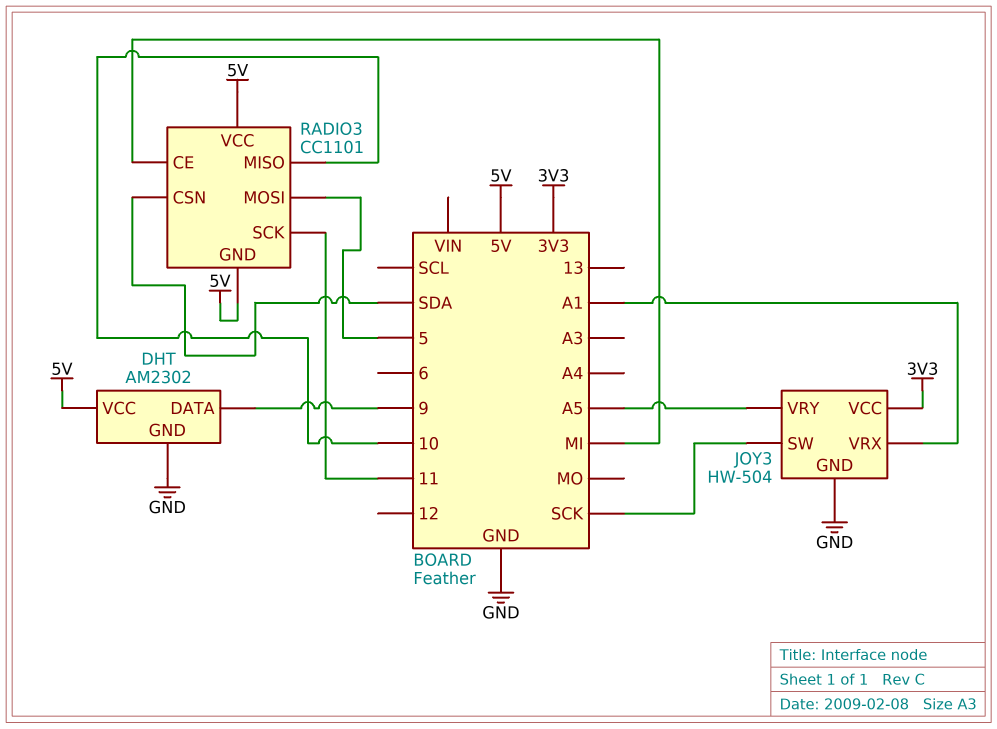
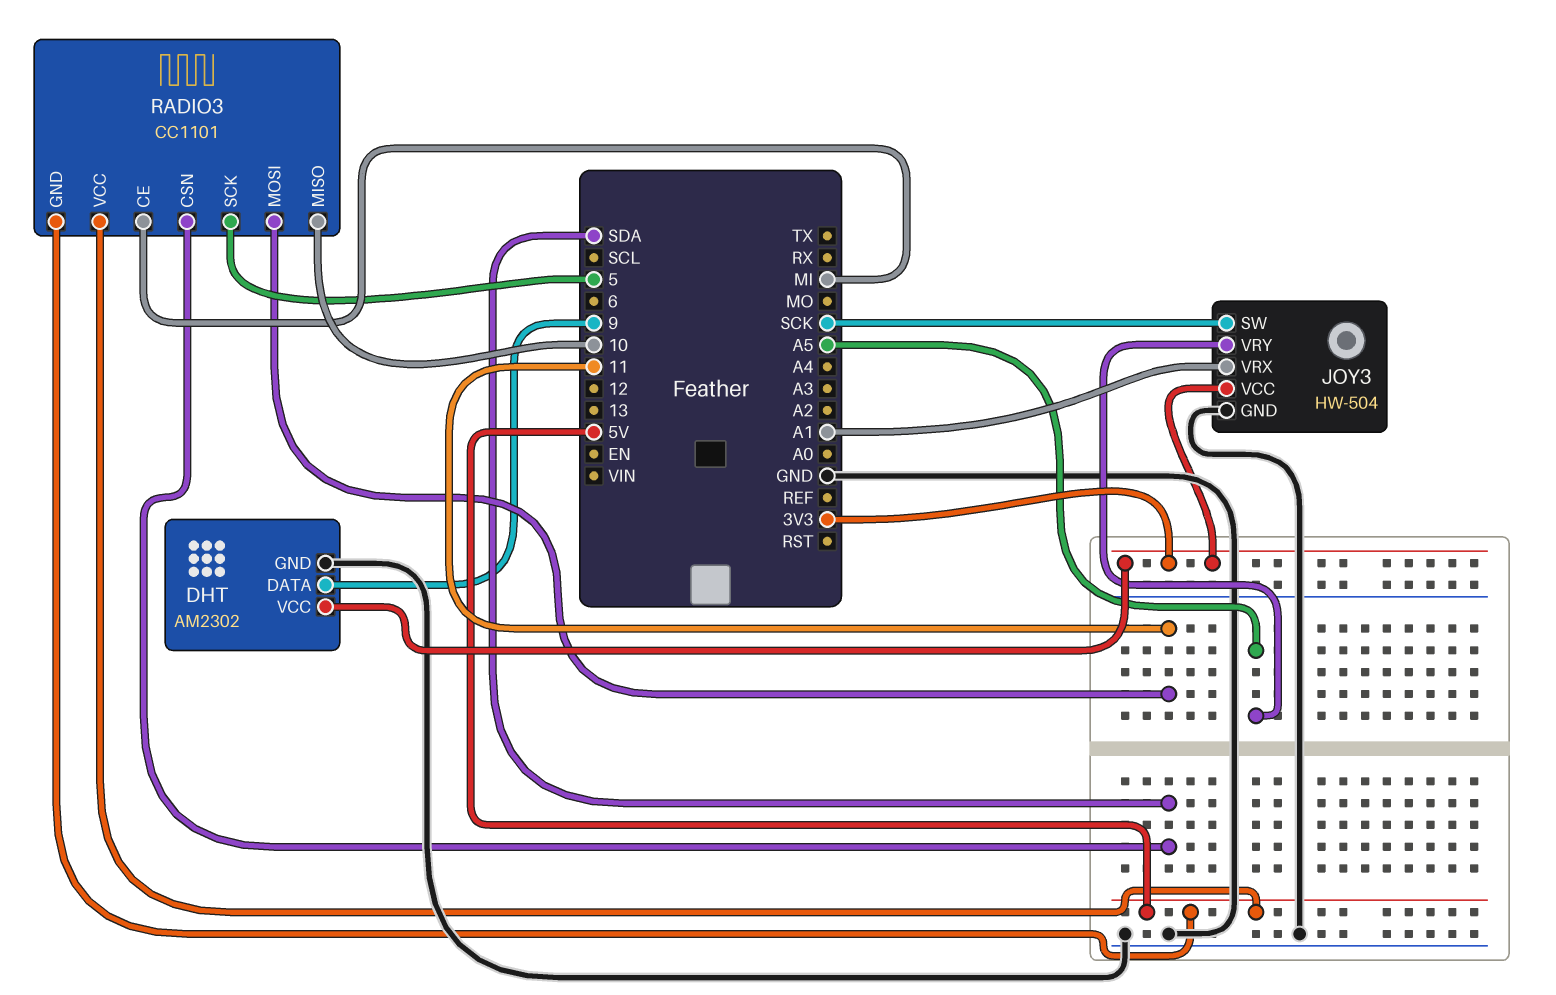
DHT pin VCC: 5V -> 3V3
RADIO3 pin MOSI: 5 -> 11
RADIO3 pin SCK: 11 -> 5

